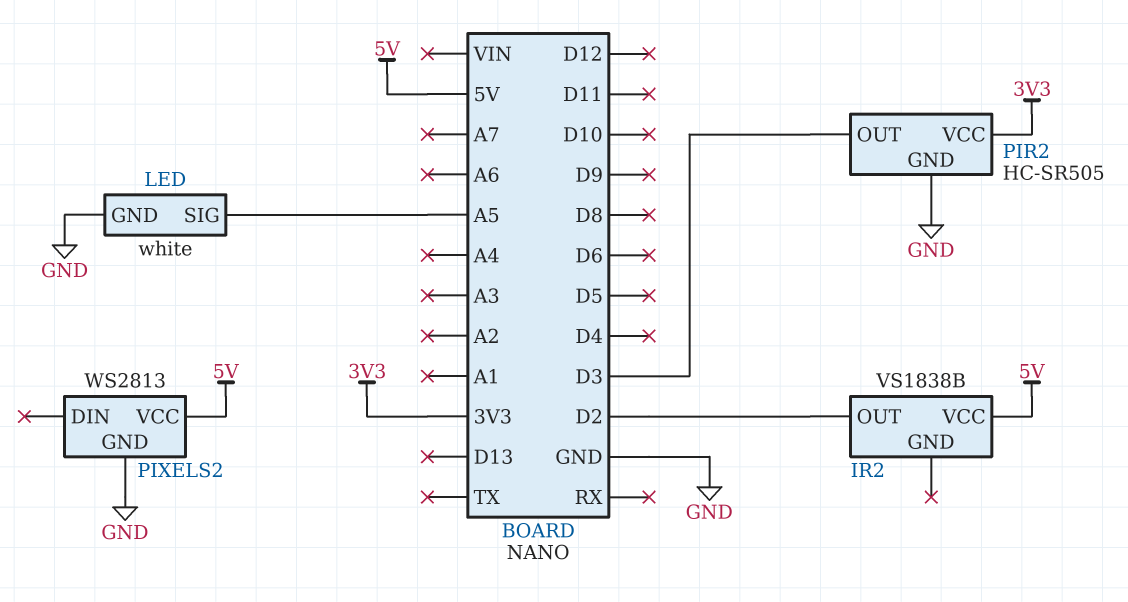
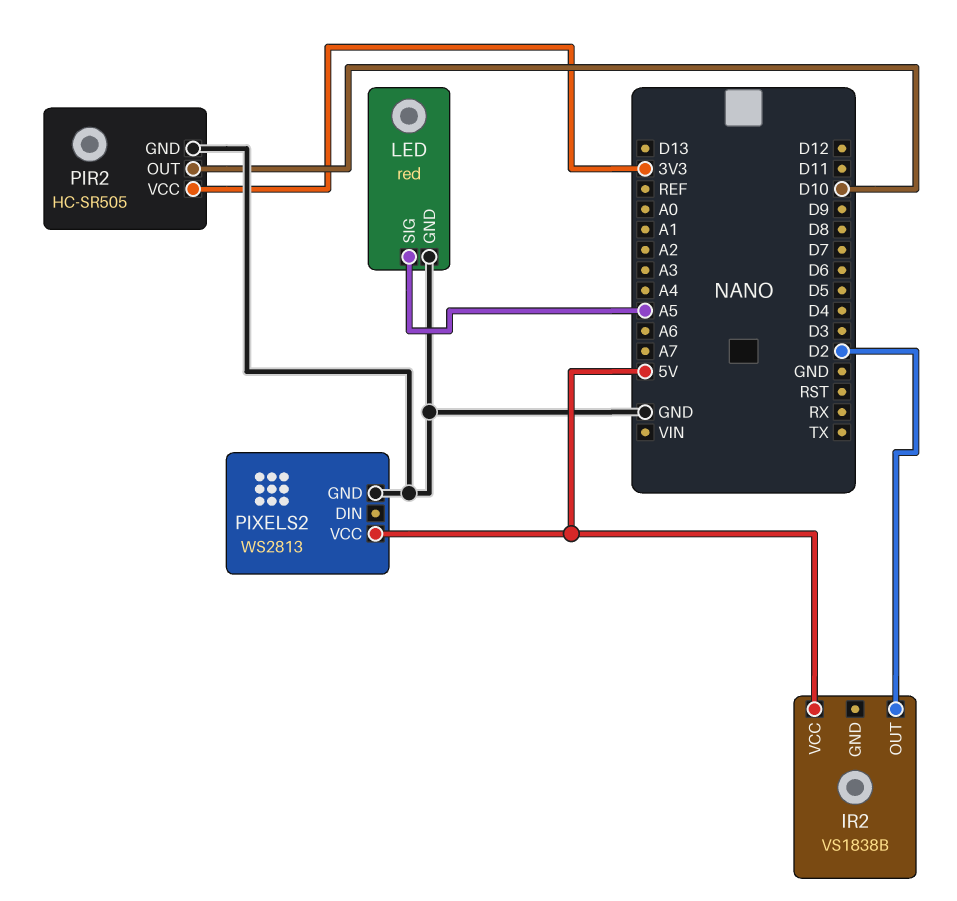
LED: white -> red
PIR2 pin OUT: D3 -> D10

